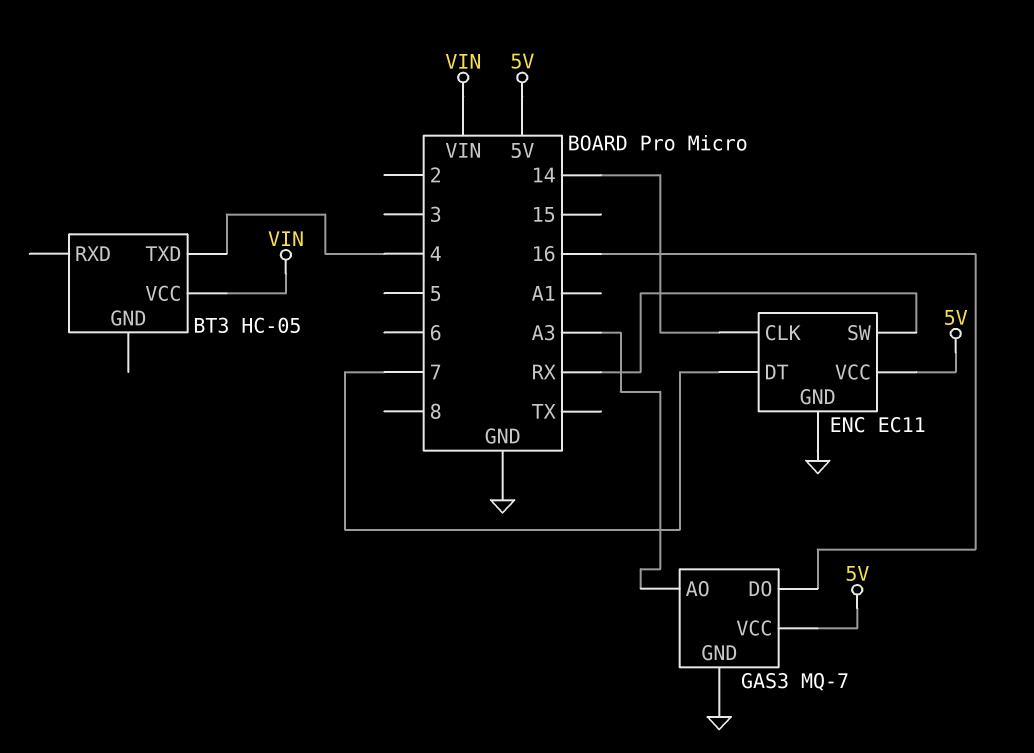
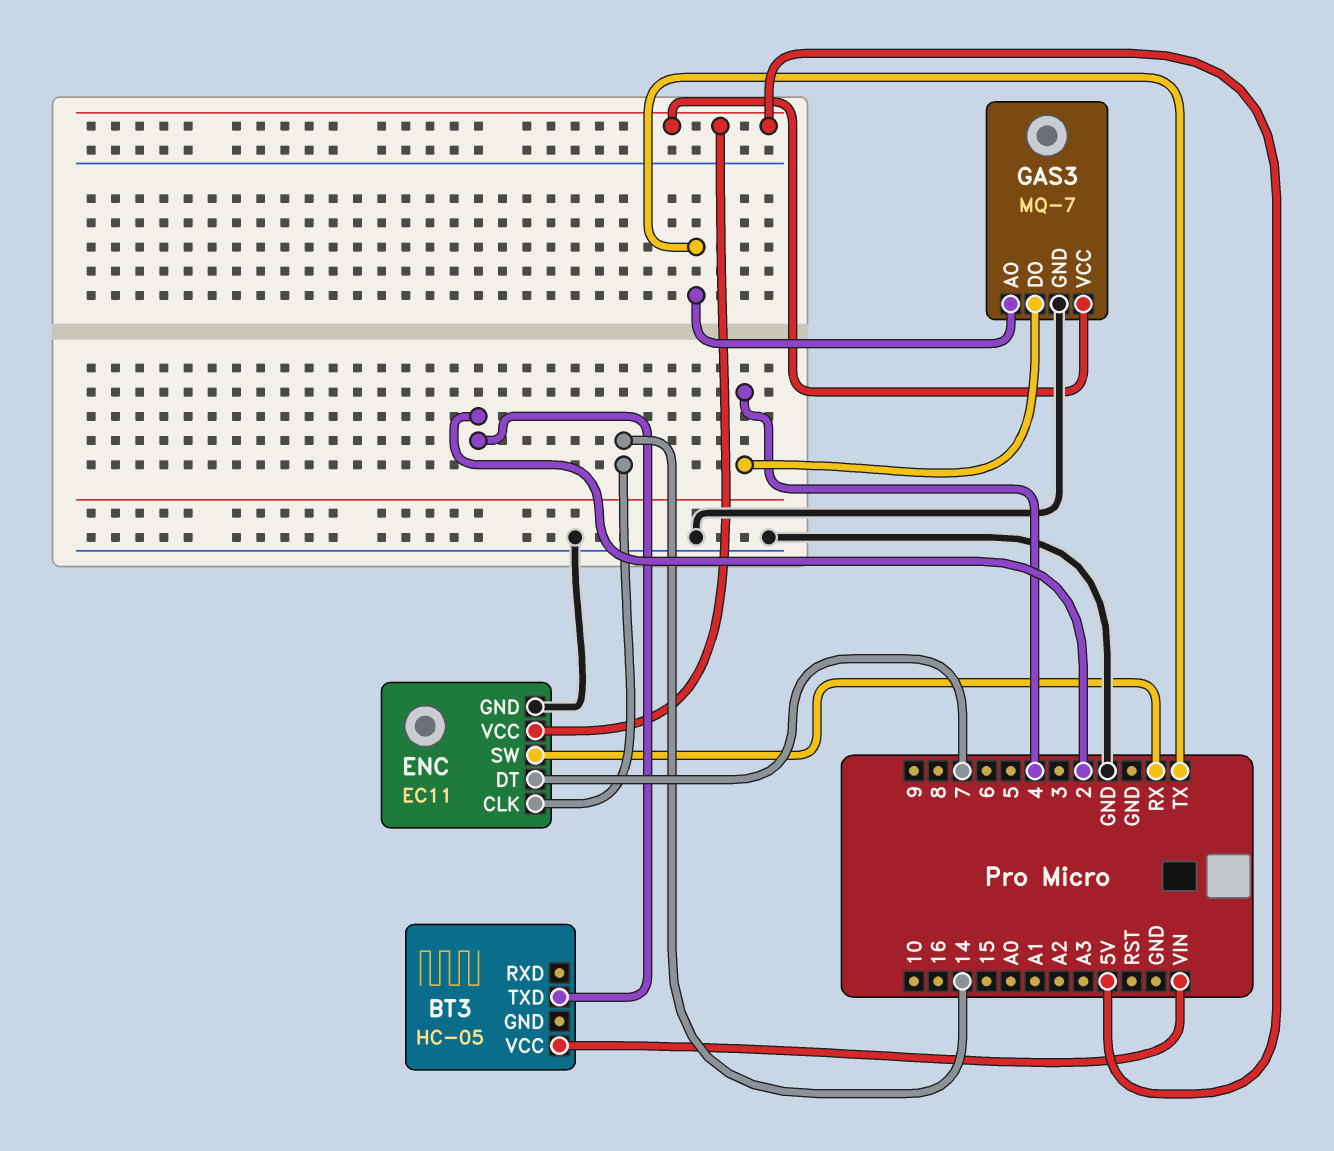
BT3 pin TXD: 4 -> 2
GAS3 pin AO: A3 -> TX
GAS3 pin DO: 16 -> 4

